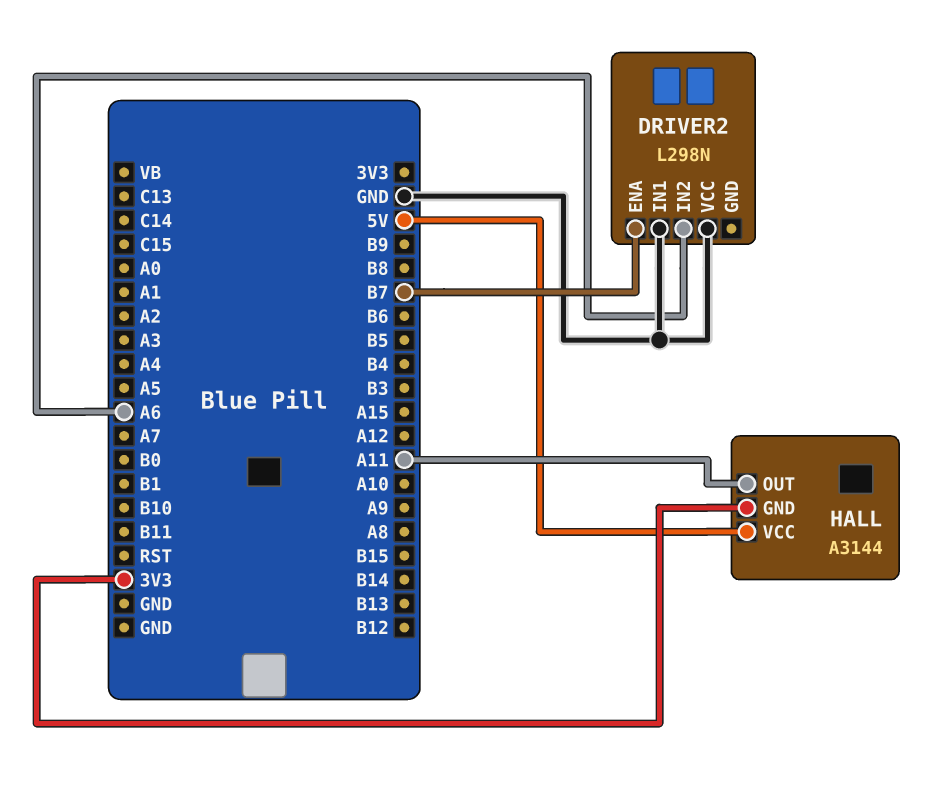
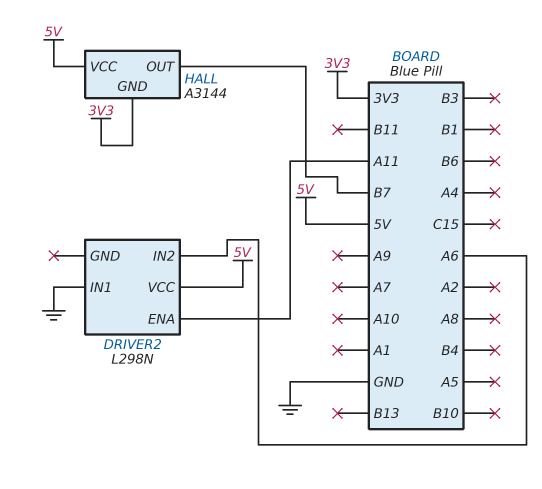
DRIVER2 pin ENA: B7 -> A11
DRIVER2 pin VCC: GND -> 5V
HALL pin OUT: A11 -> B7

